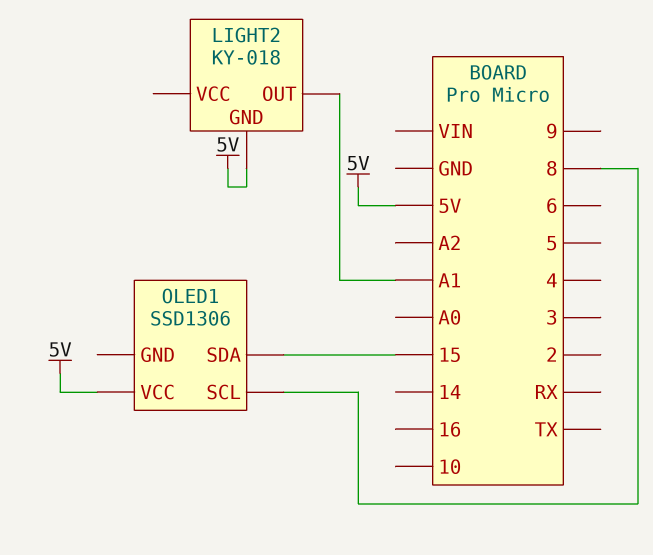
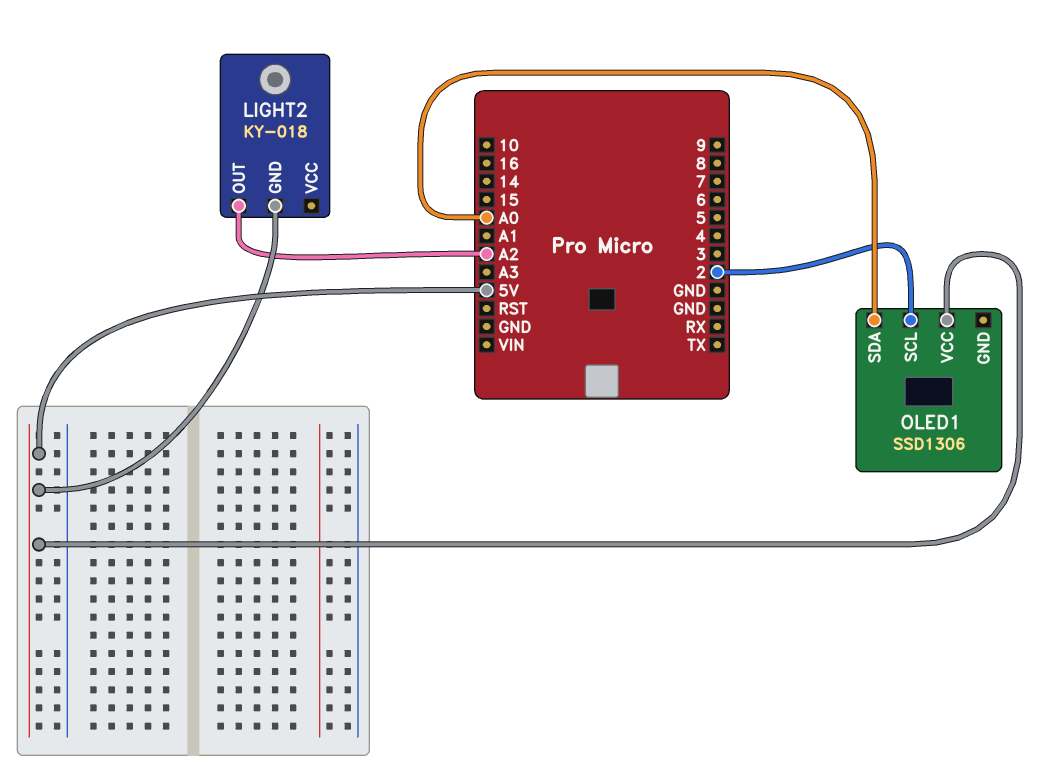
LIGHT2 pin OUT: A1 -> A2
OLED1 pin SCL: 8 -> 2
OLED1 pin SDA: 15 -> A0

